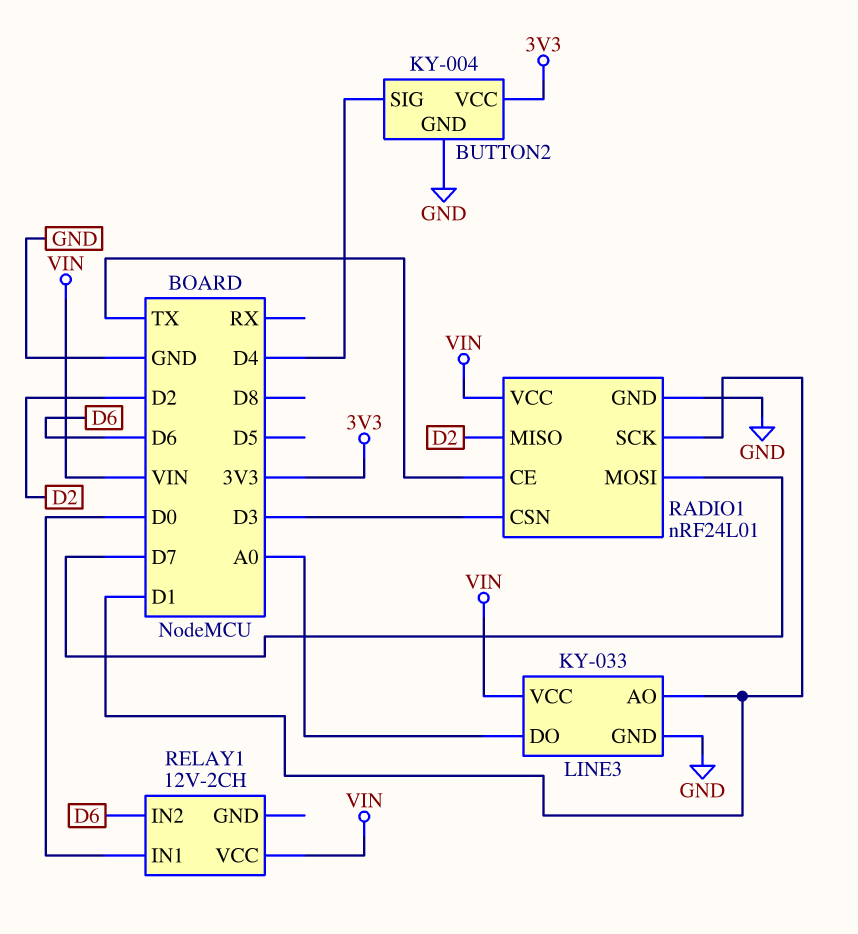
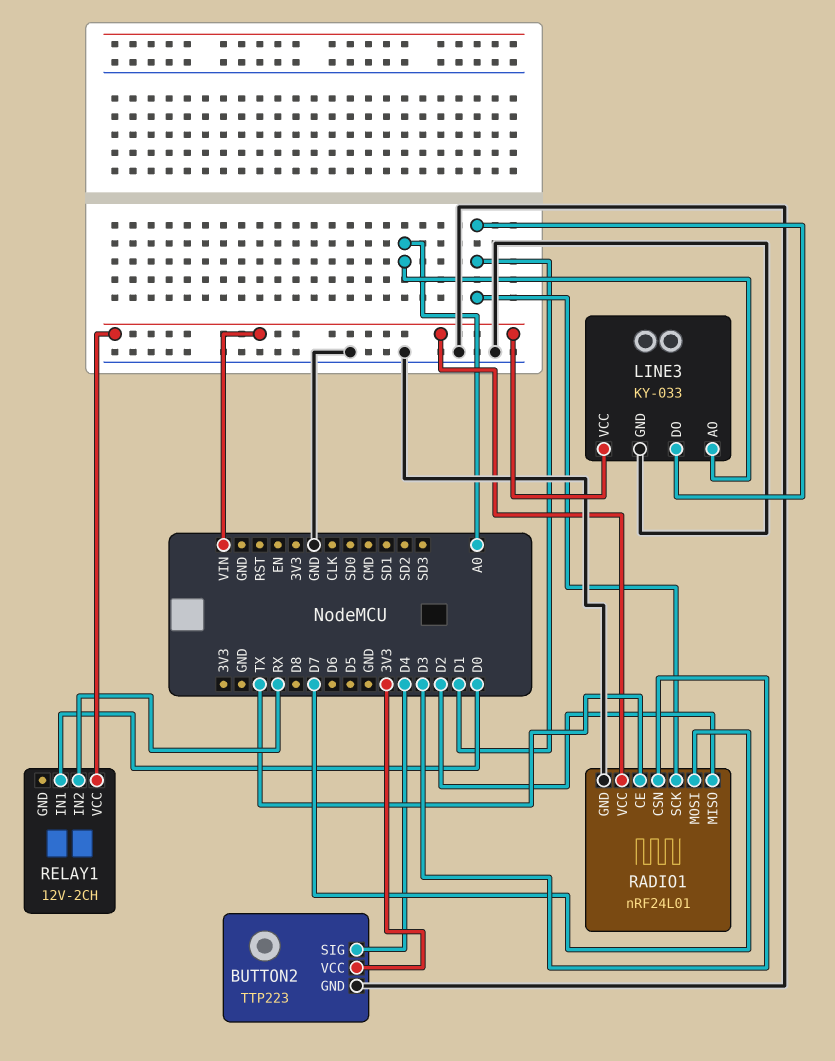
BUTTON2: KY-004 -> TTP223
LINE3 pin AO: D1 -> A0
LINE3 pin DO: A0 -> D1
RELAY1 pin IN2: D6 -> RX

